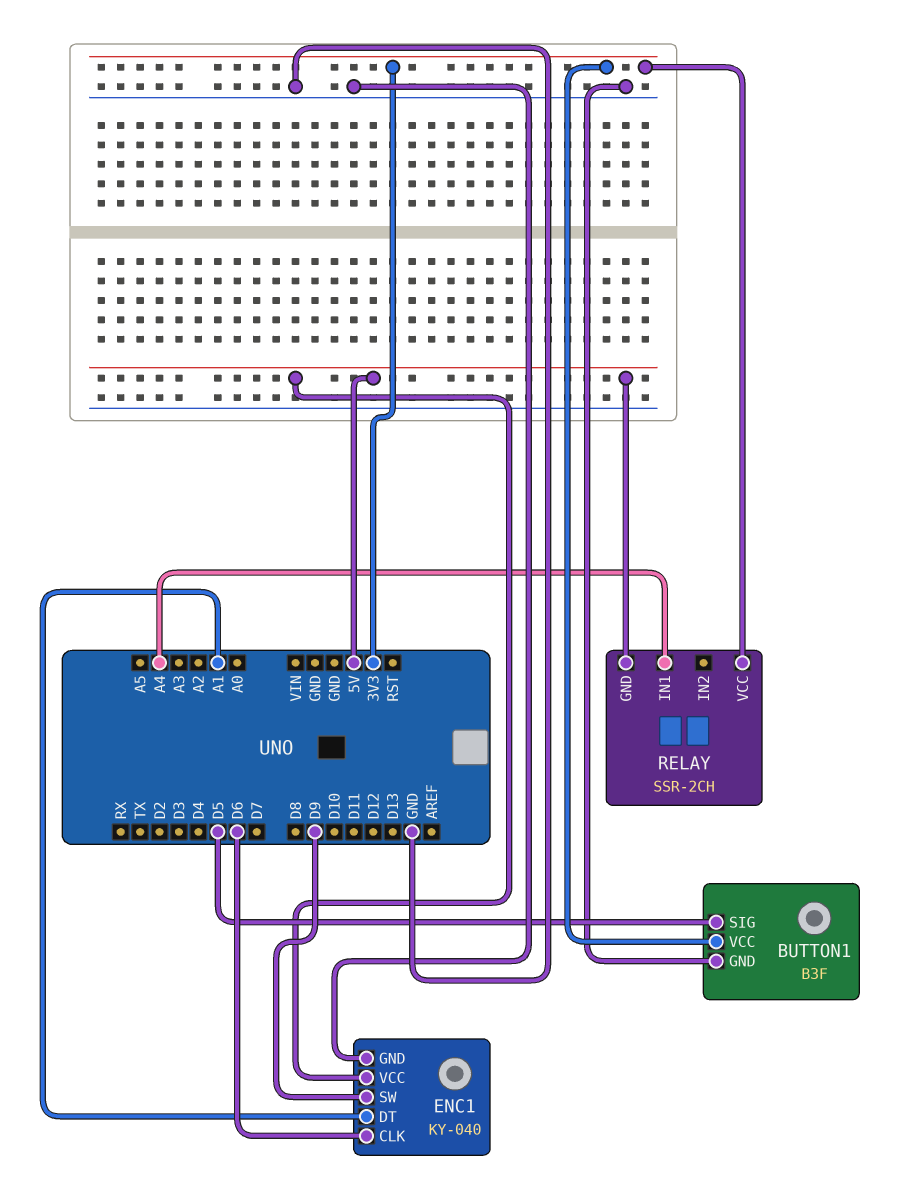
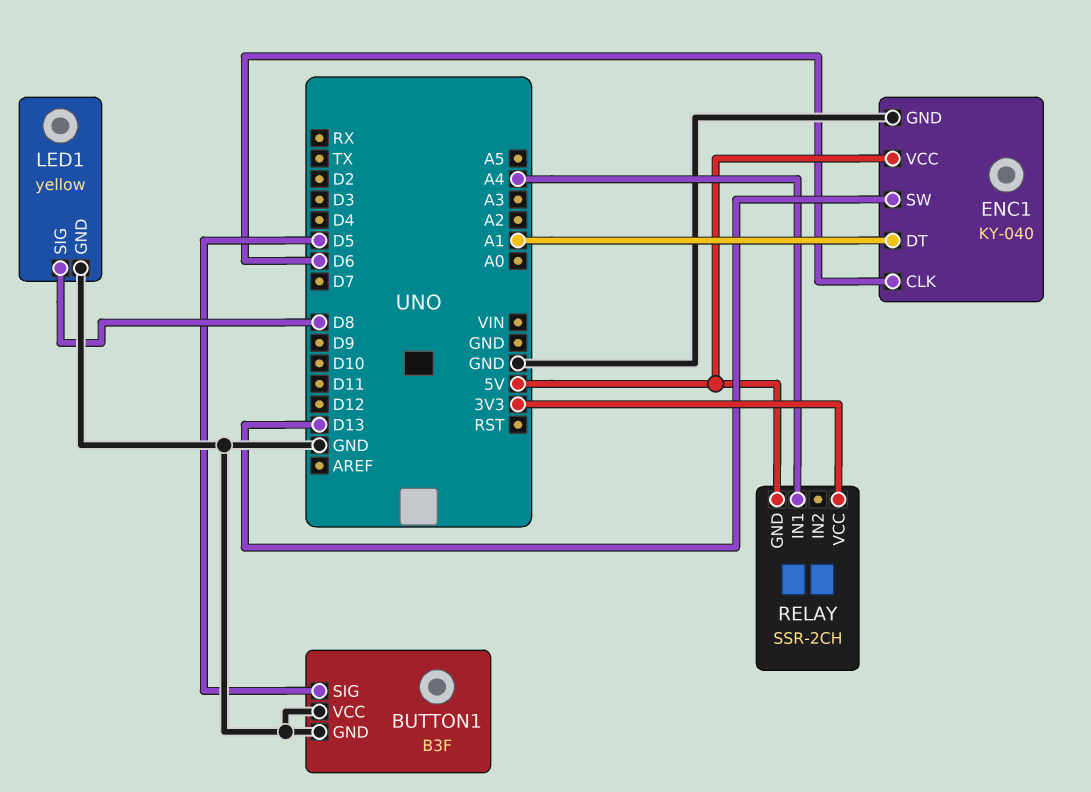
BUTTON1 pin VCC: 3V3 -> GND
ENC1 pin SW: D9 -> D13
LED1: none -> yellow
LED1 pin GND: none -> GND
LED1 pin SIG: none -> D8

